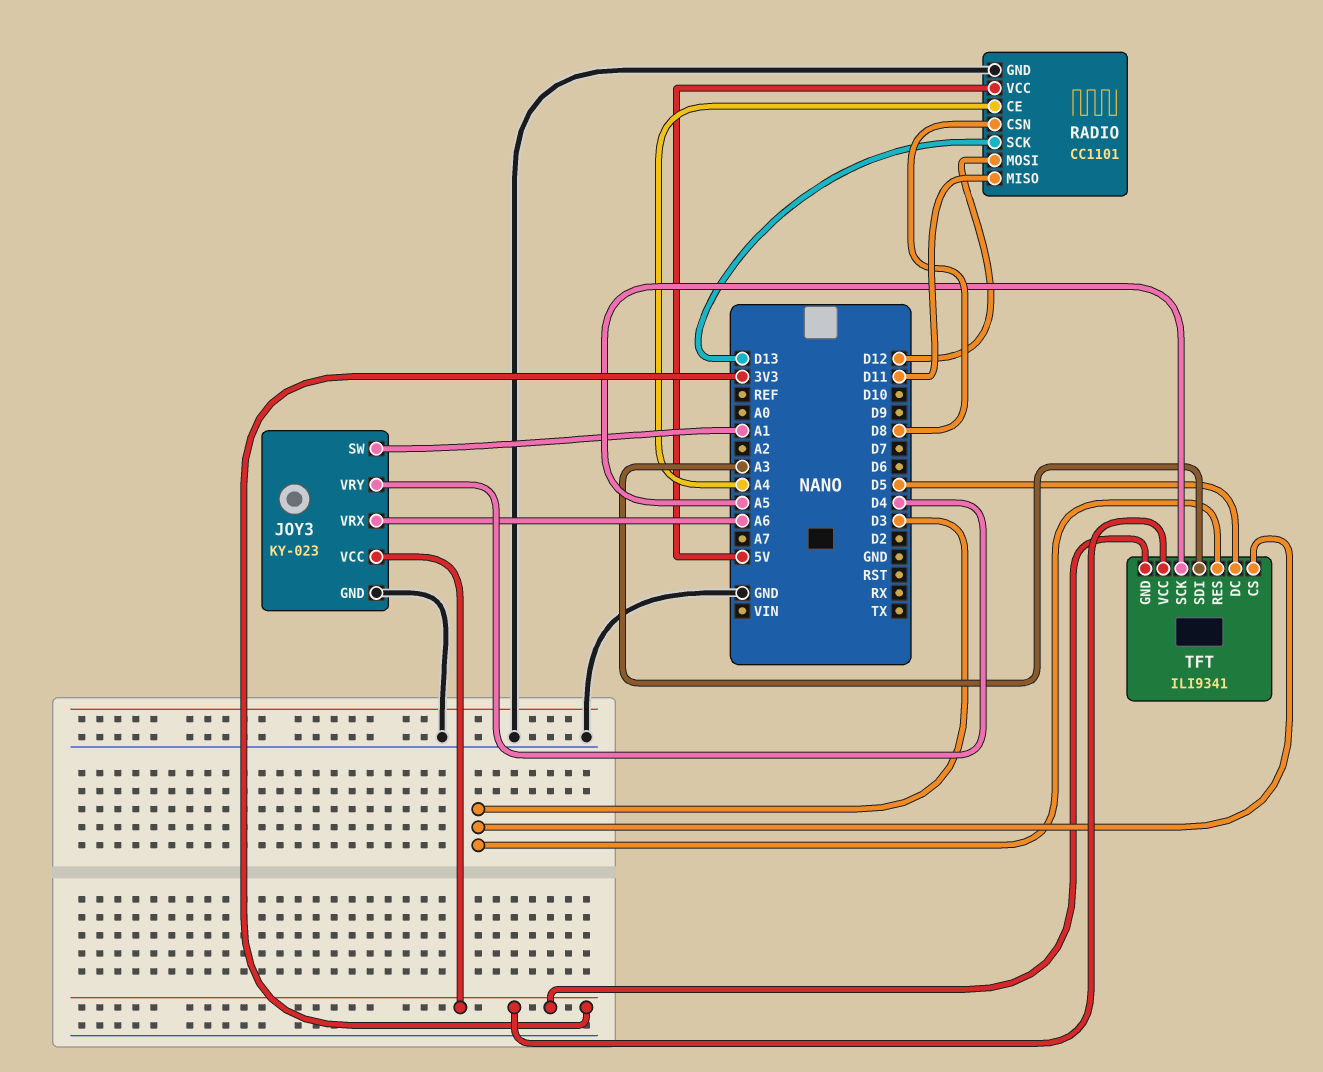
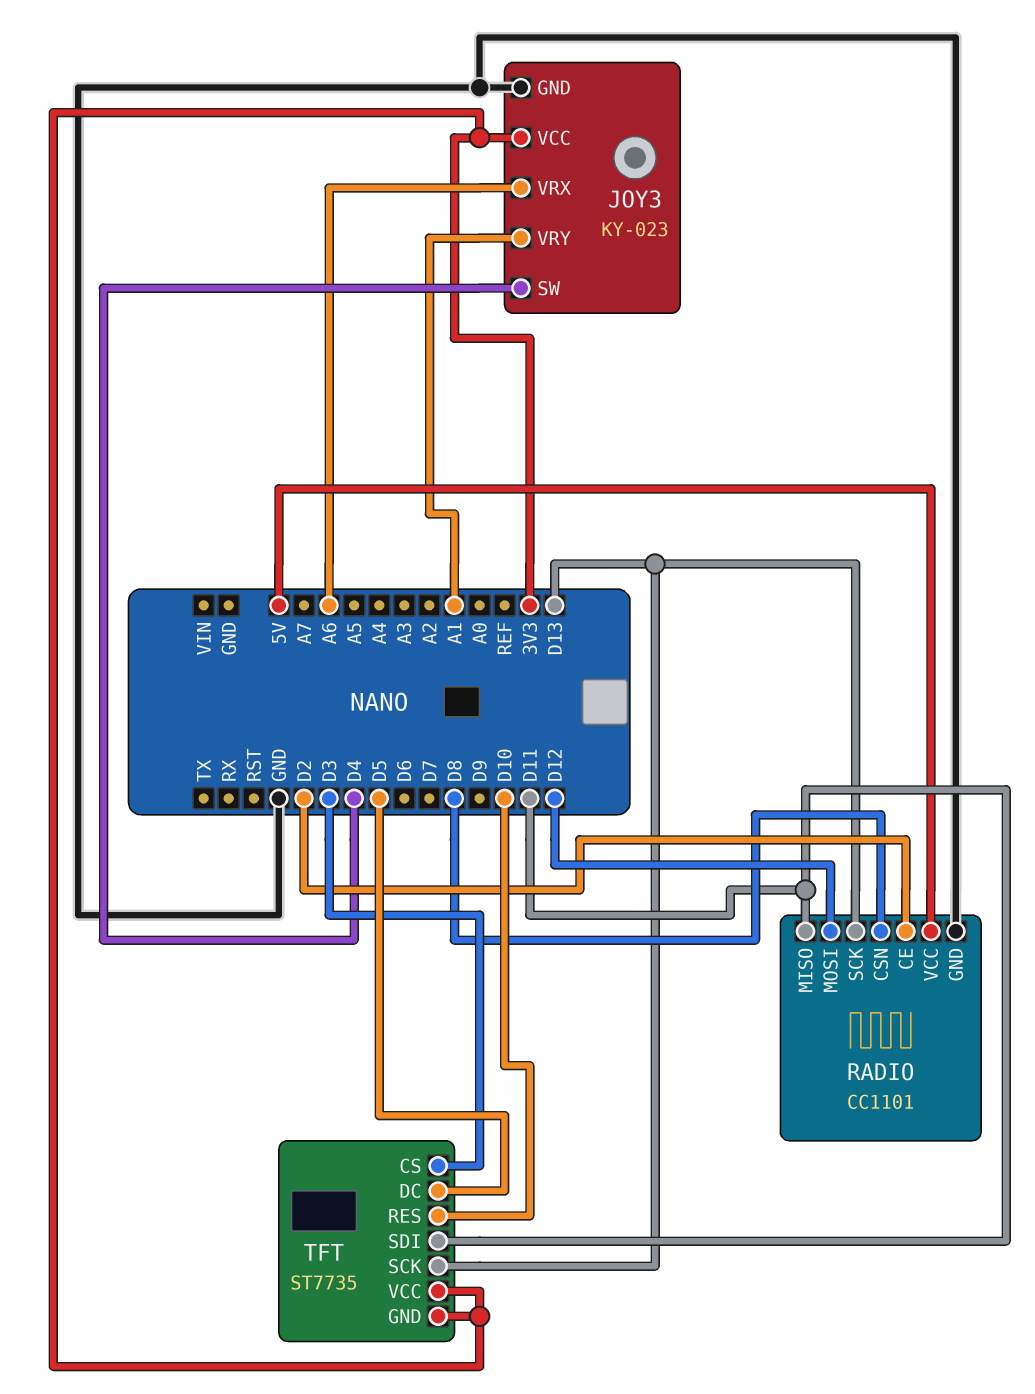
JOY3 pin SW: A1 -> D4
JOY3 pin VRY: D4 -> A1
RADIO pin CE: A4 -> D2
TFT: ILI9341 -> ST7735
TFT pin RES: D3 -> D10
TFT pin SCK: A5 -> D13
TFT pin SDI: A3 -> D11

